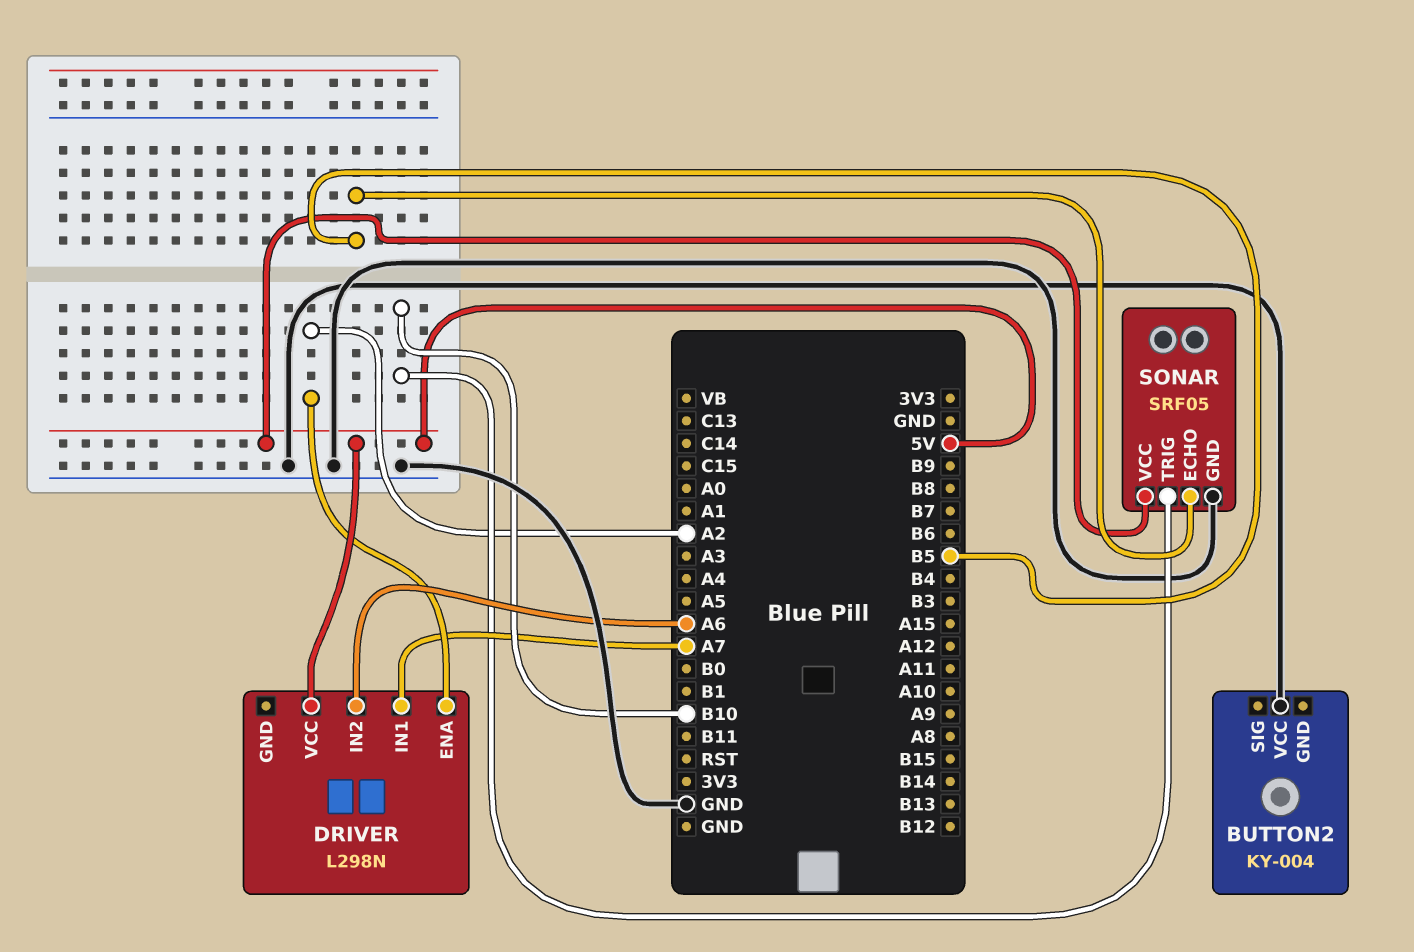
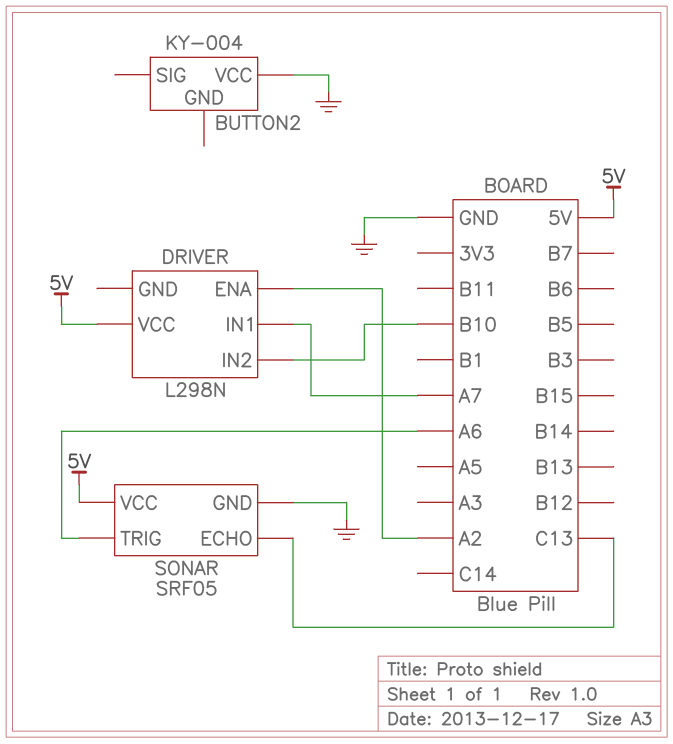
DRIVER pin IN2: A6 -> B10
SONAR pin ECHO: B5 -> C13
SONAR pin TRIG: B10 -> A6

